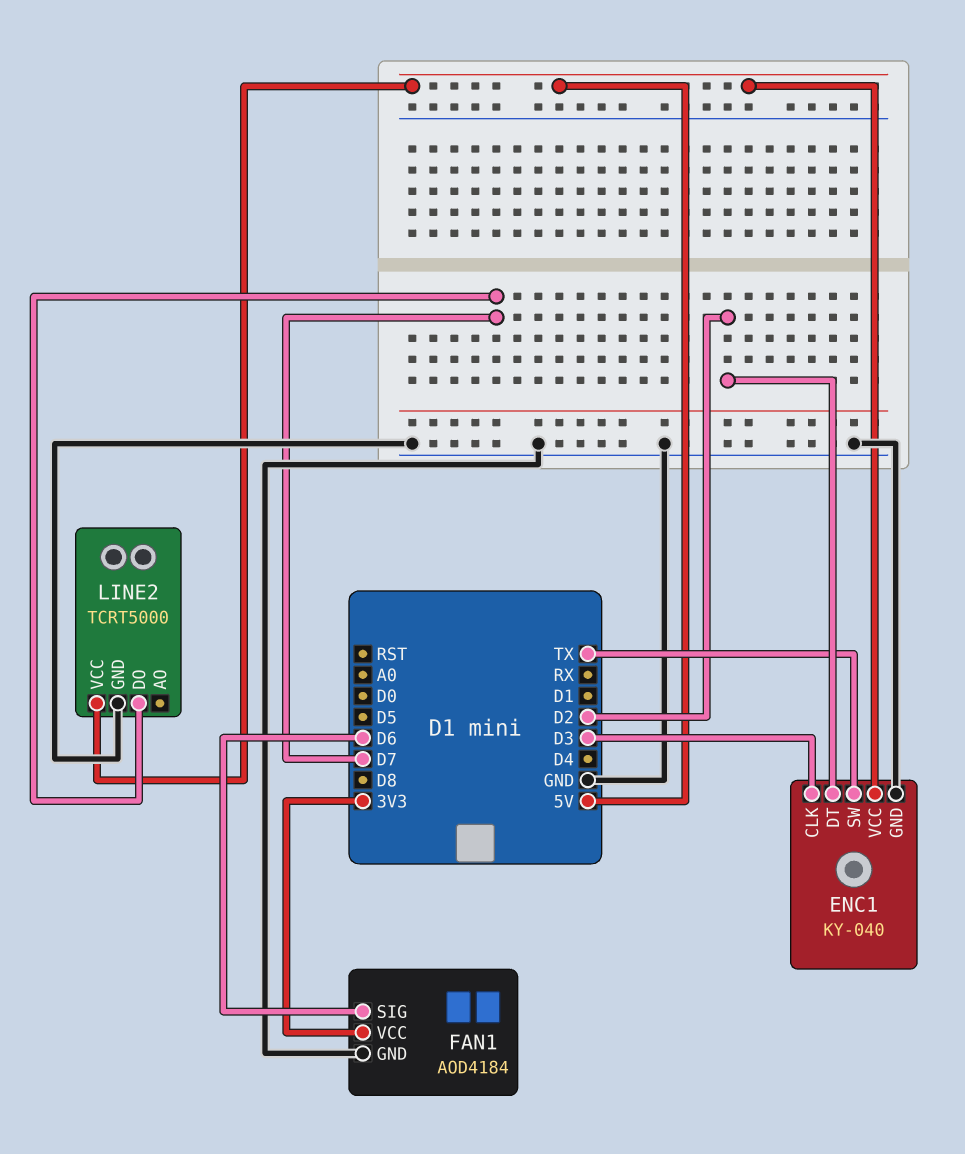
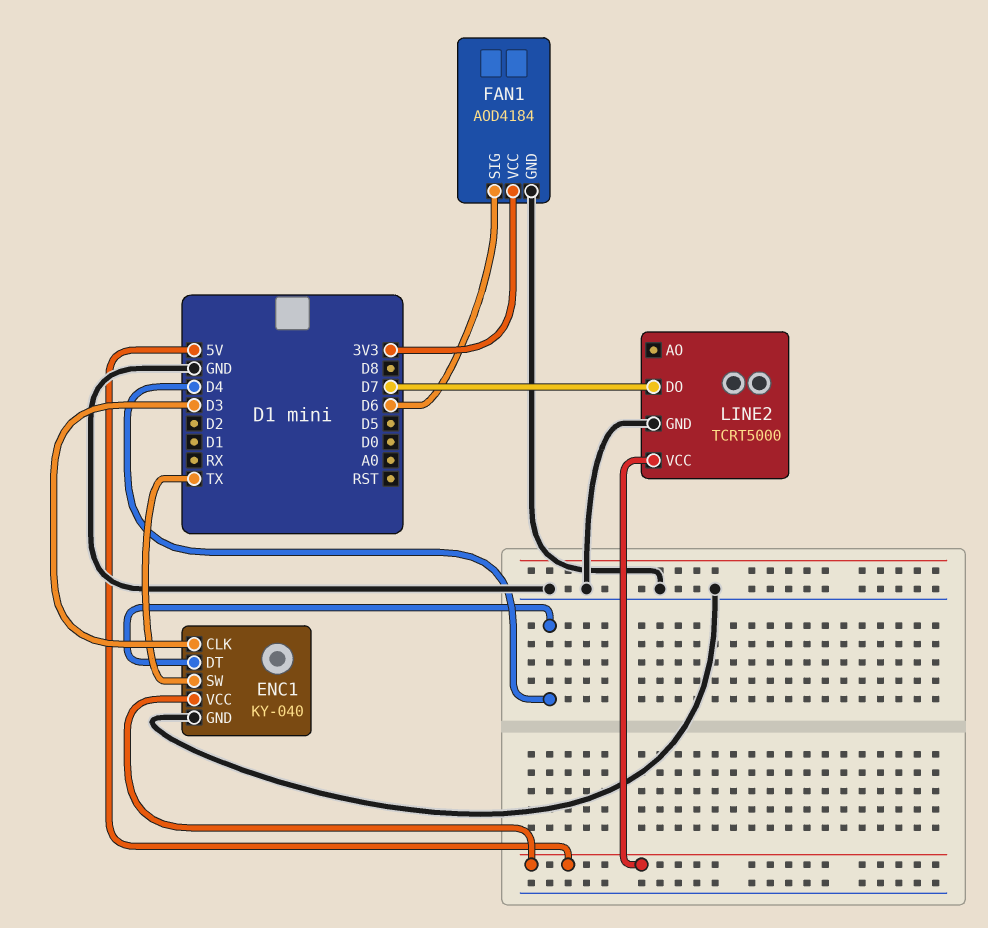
ENC1 pin DT: D2 -> D4

